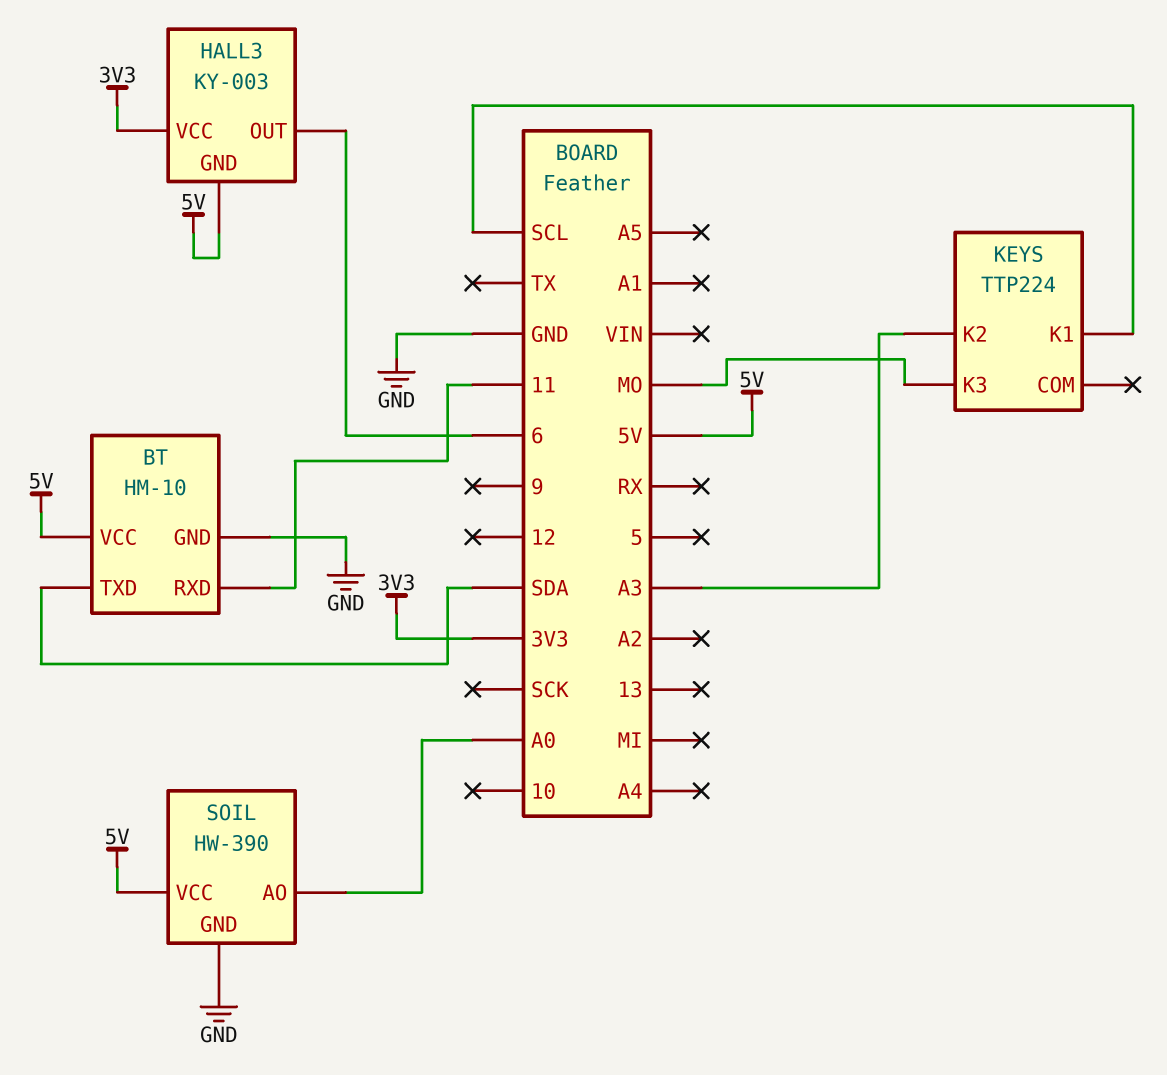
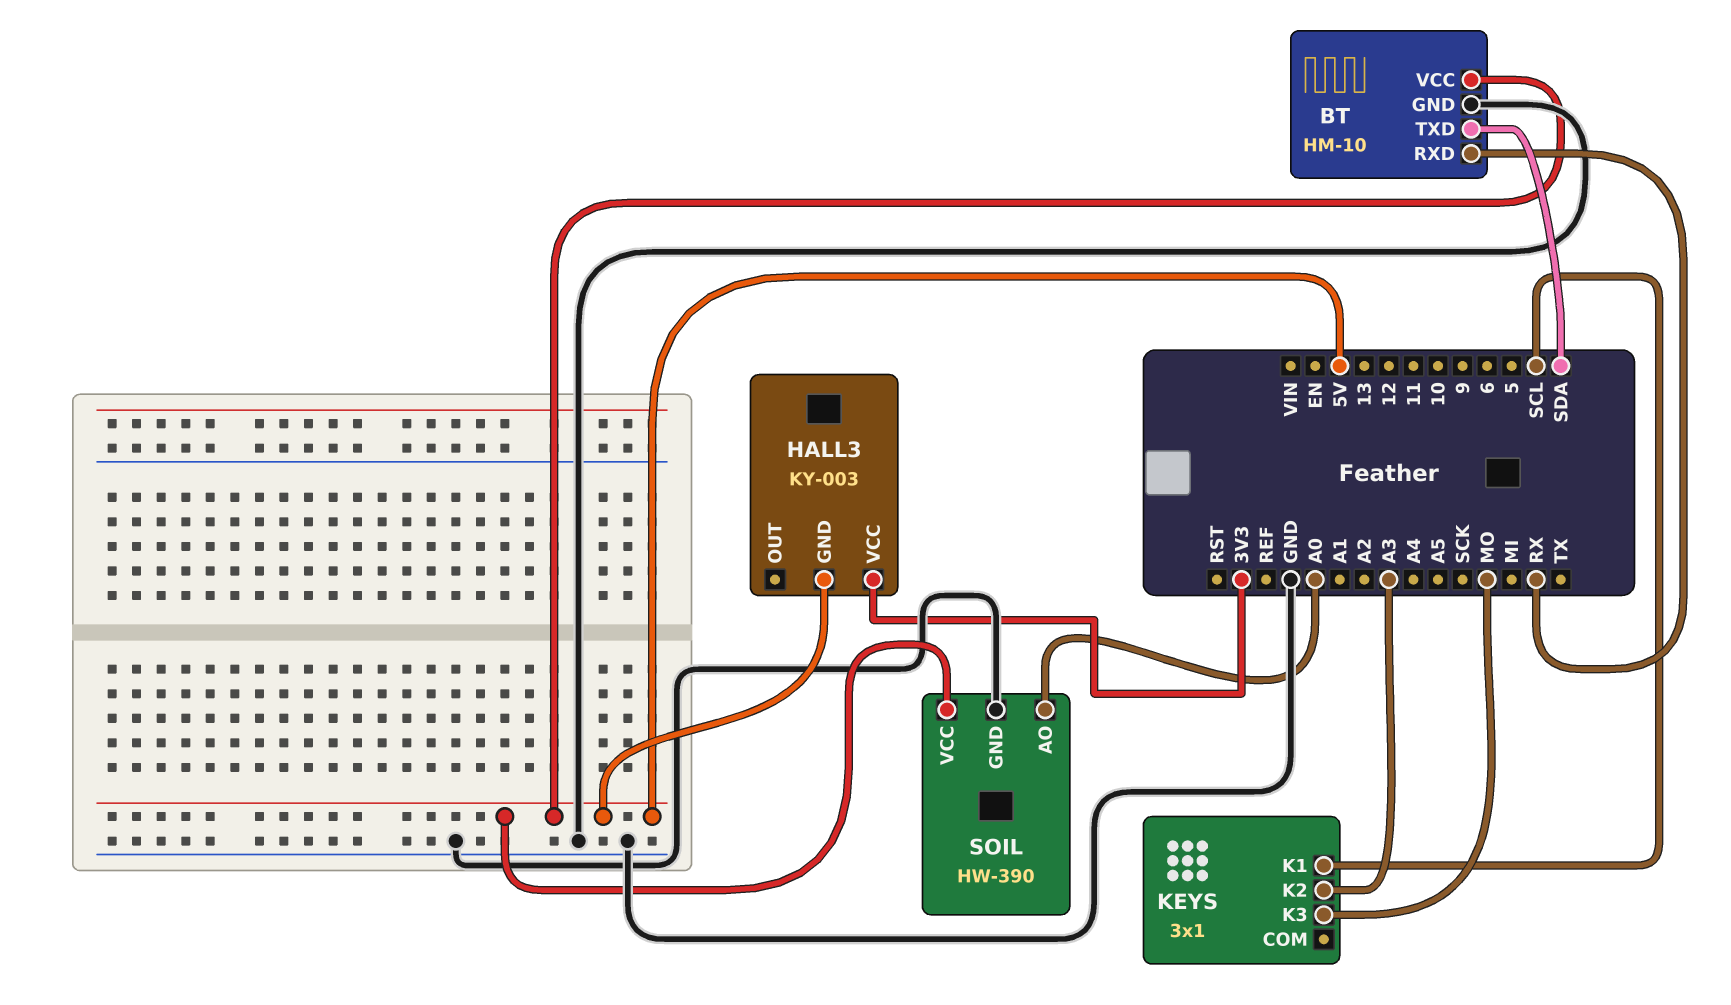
BT pin RXD: 11 -> RX
HALL3 pin OUT: 6 -> none
KEYS: TTP224 -> 3x1

